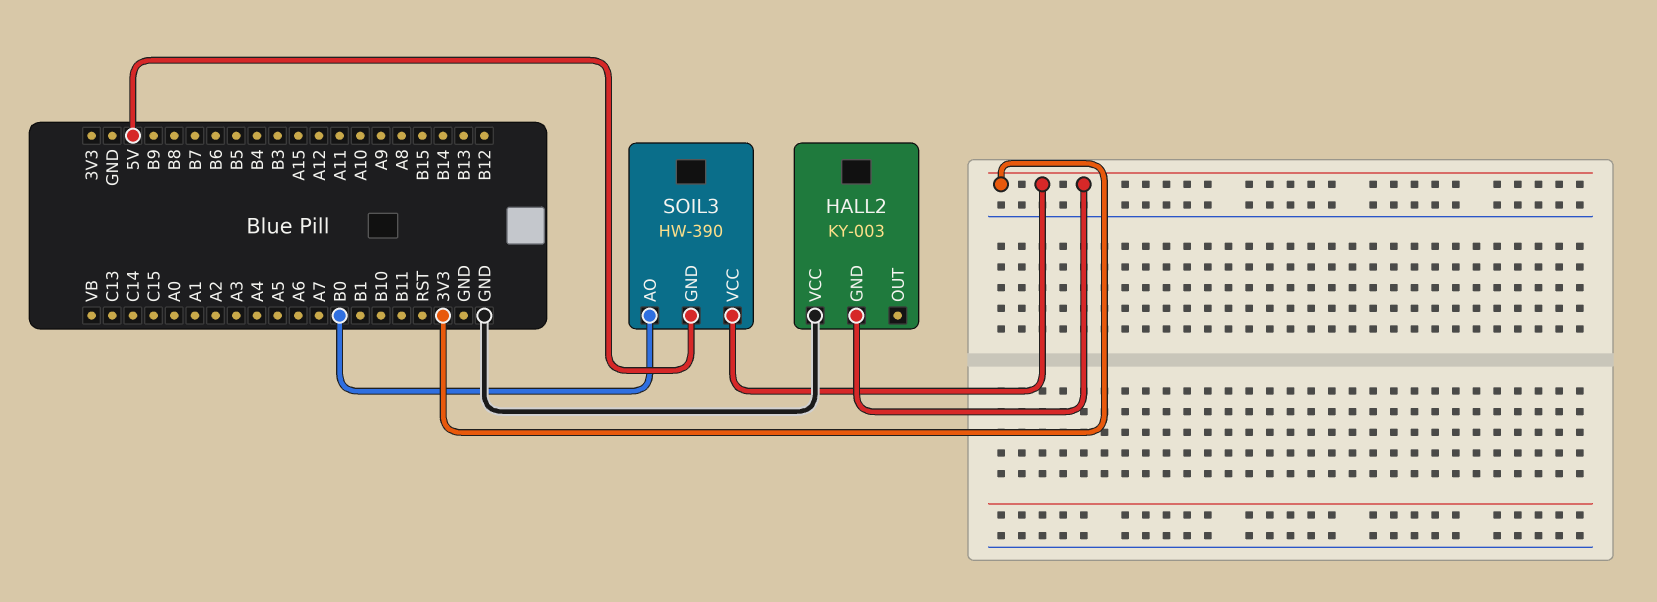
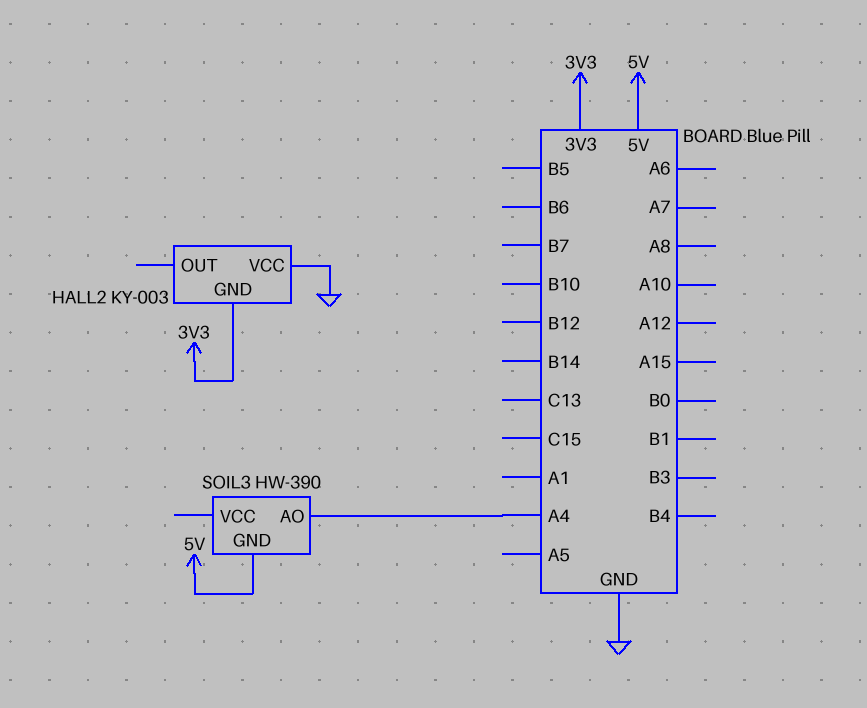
SOIL3 pin AO: B0 -> A4
SOIL3 pin VCC: 3V3 -> none

